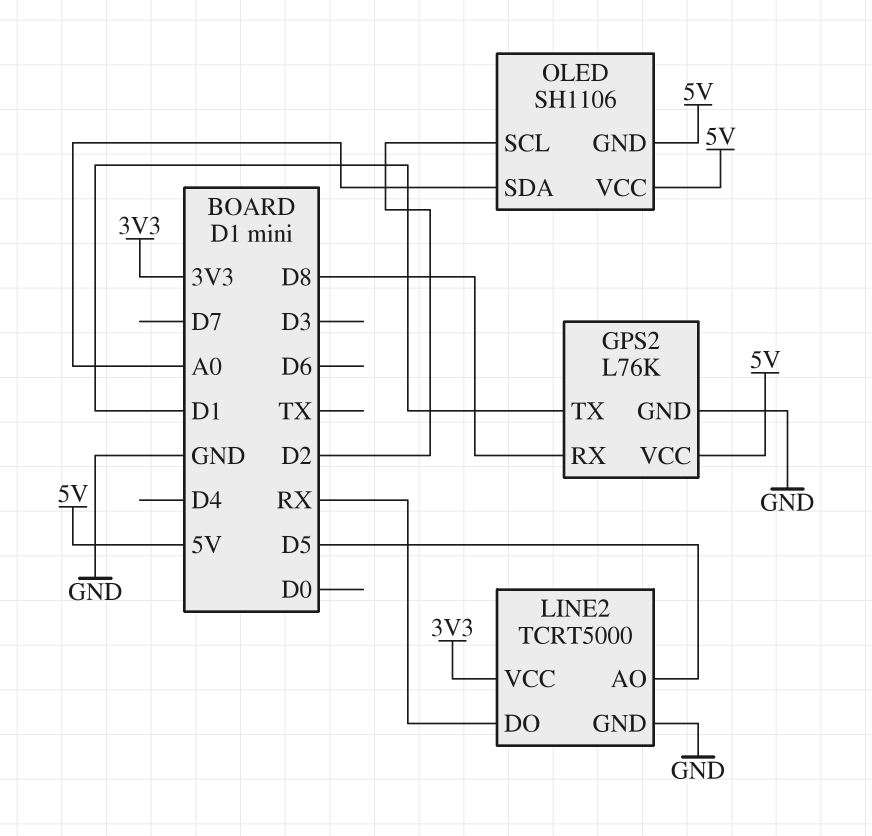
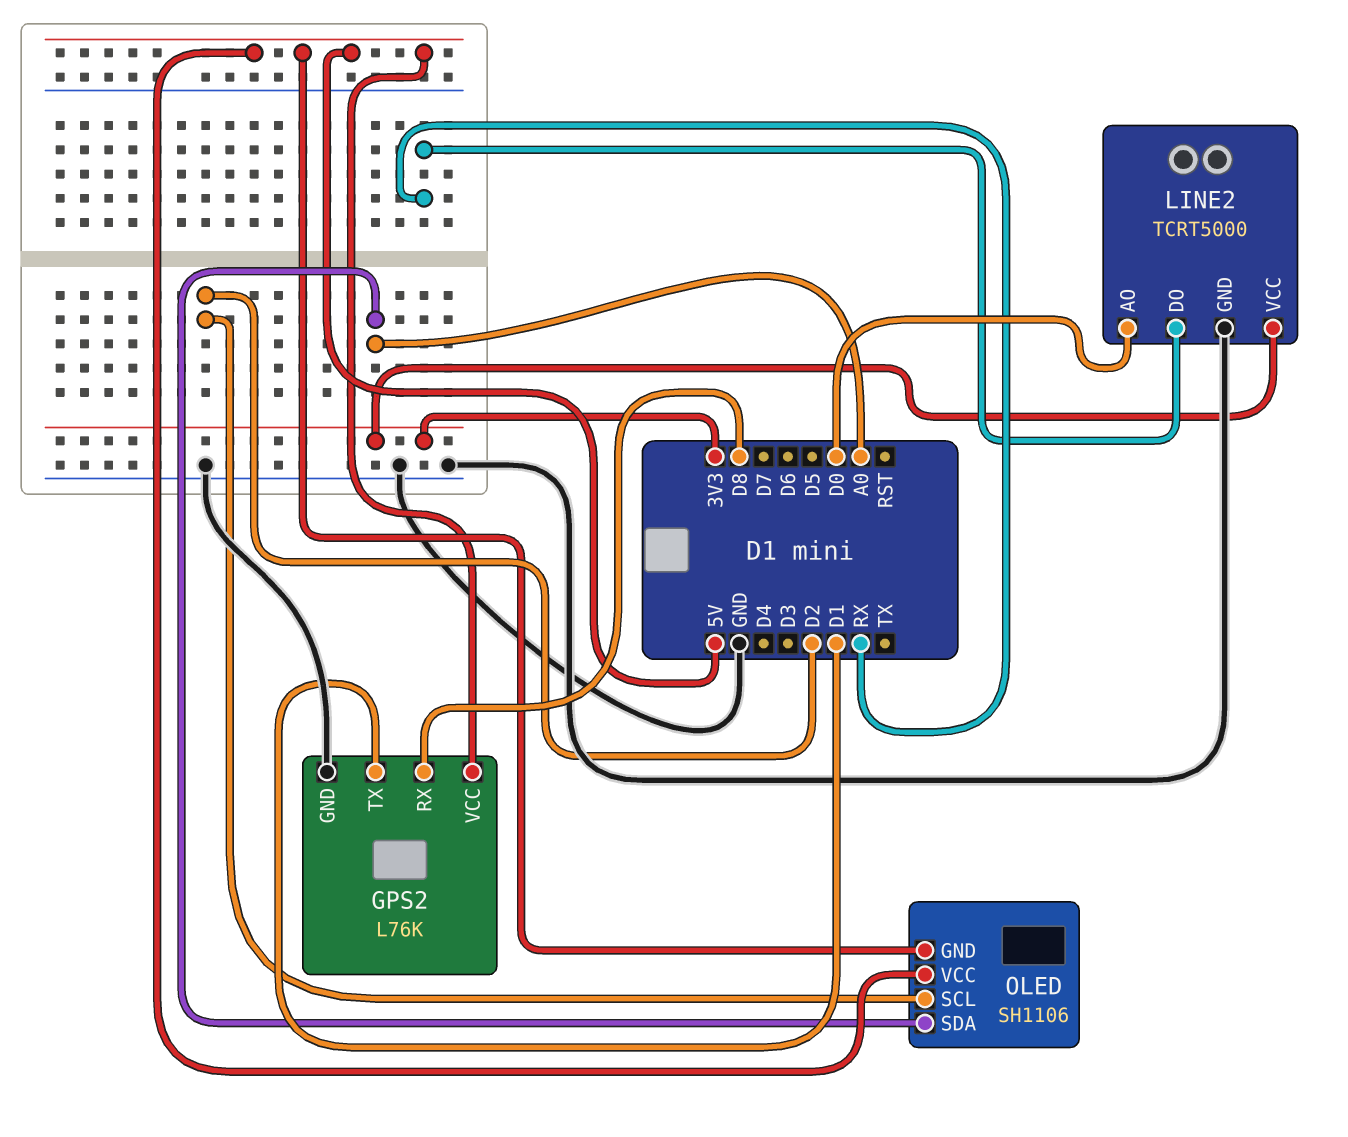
LINE2 pin AO: D5 -> D0

